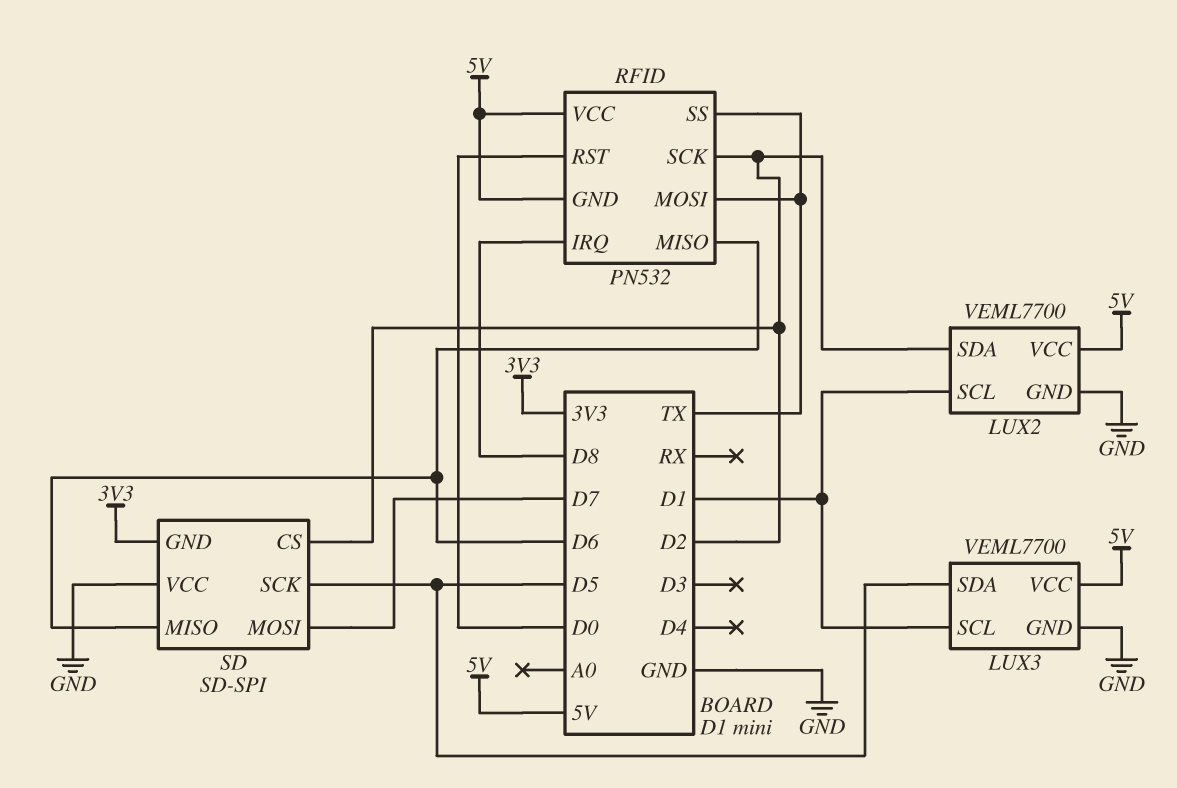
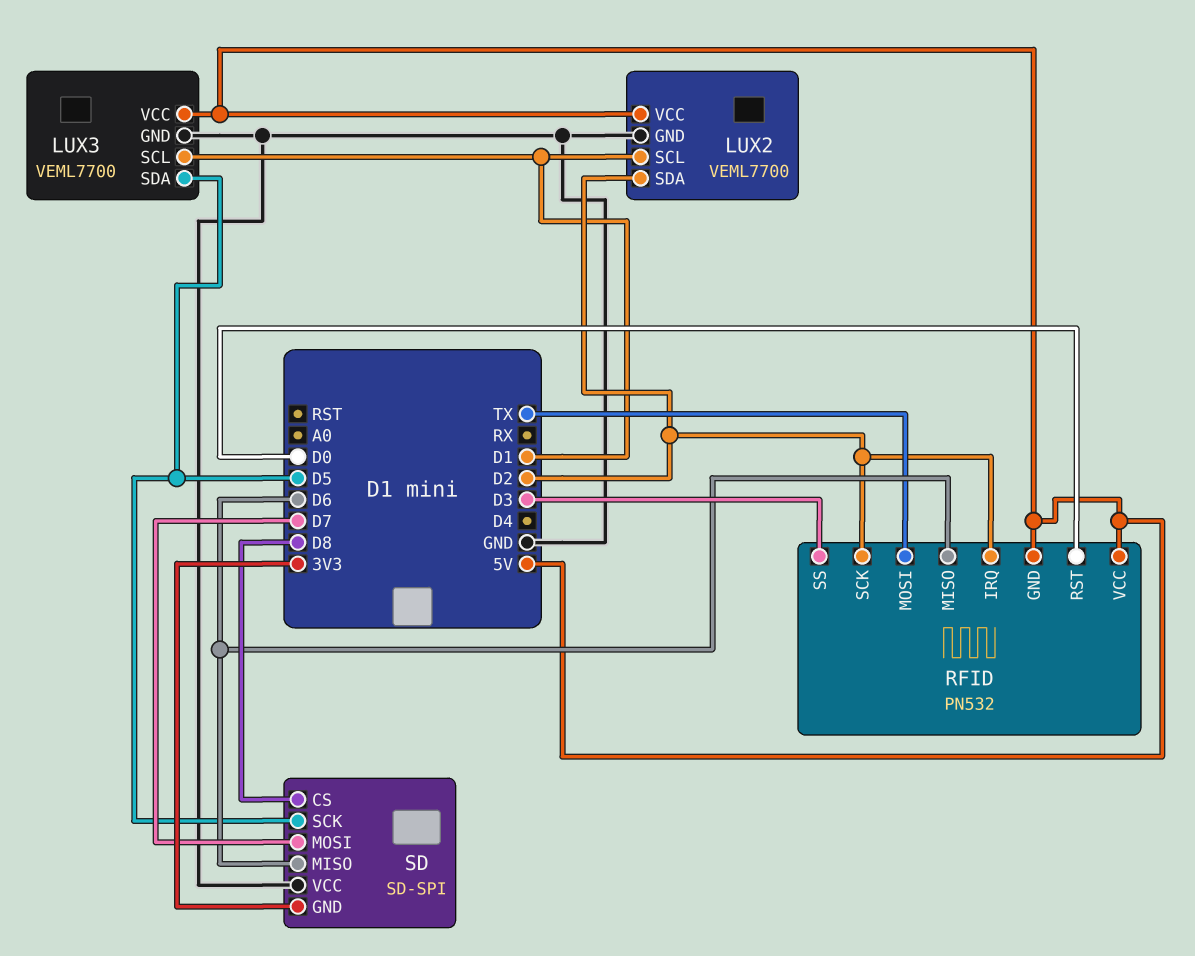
RFID pin IRQ: D8 -> D2
RFID pin SS: TX -> D3
SD pin CS: D2 -> D8

